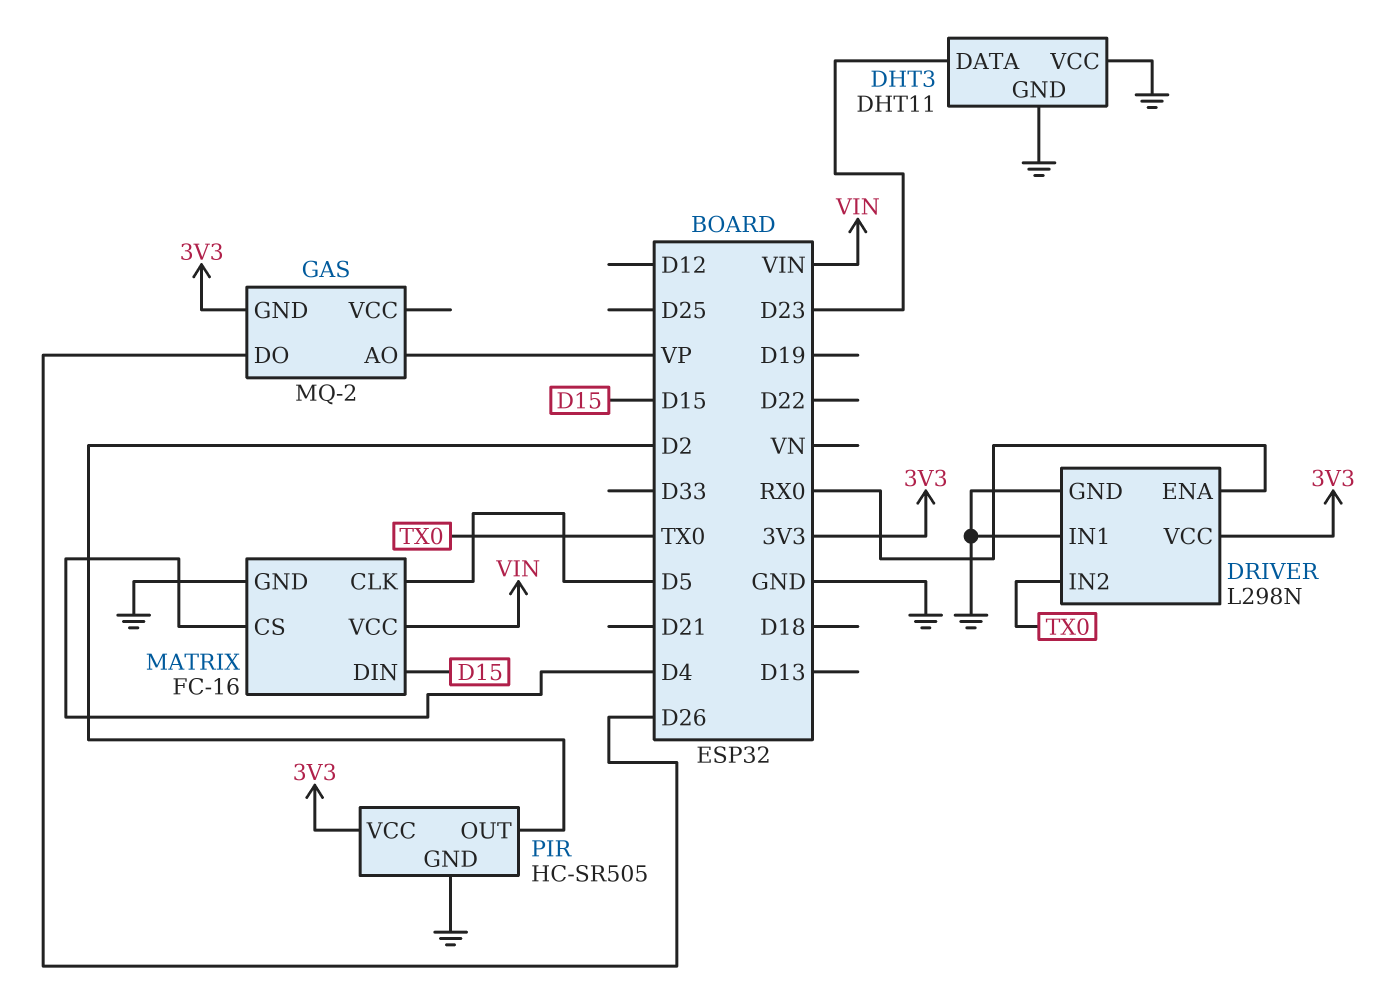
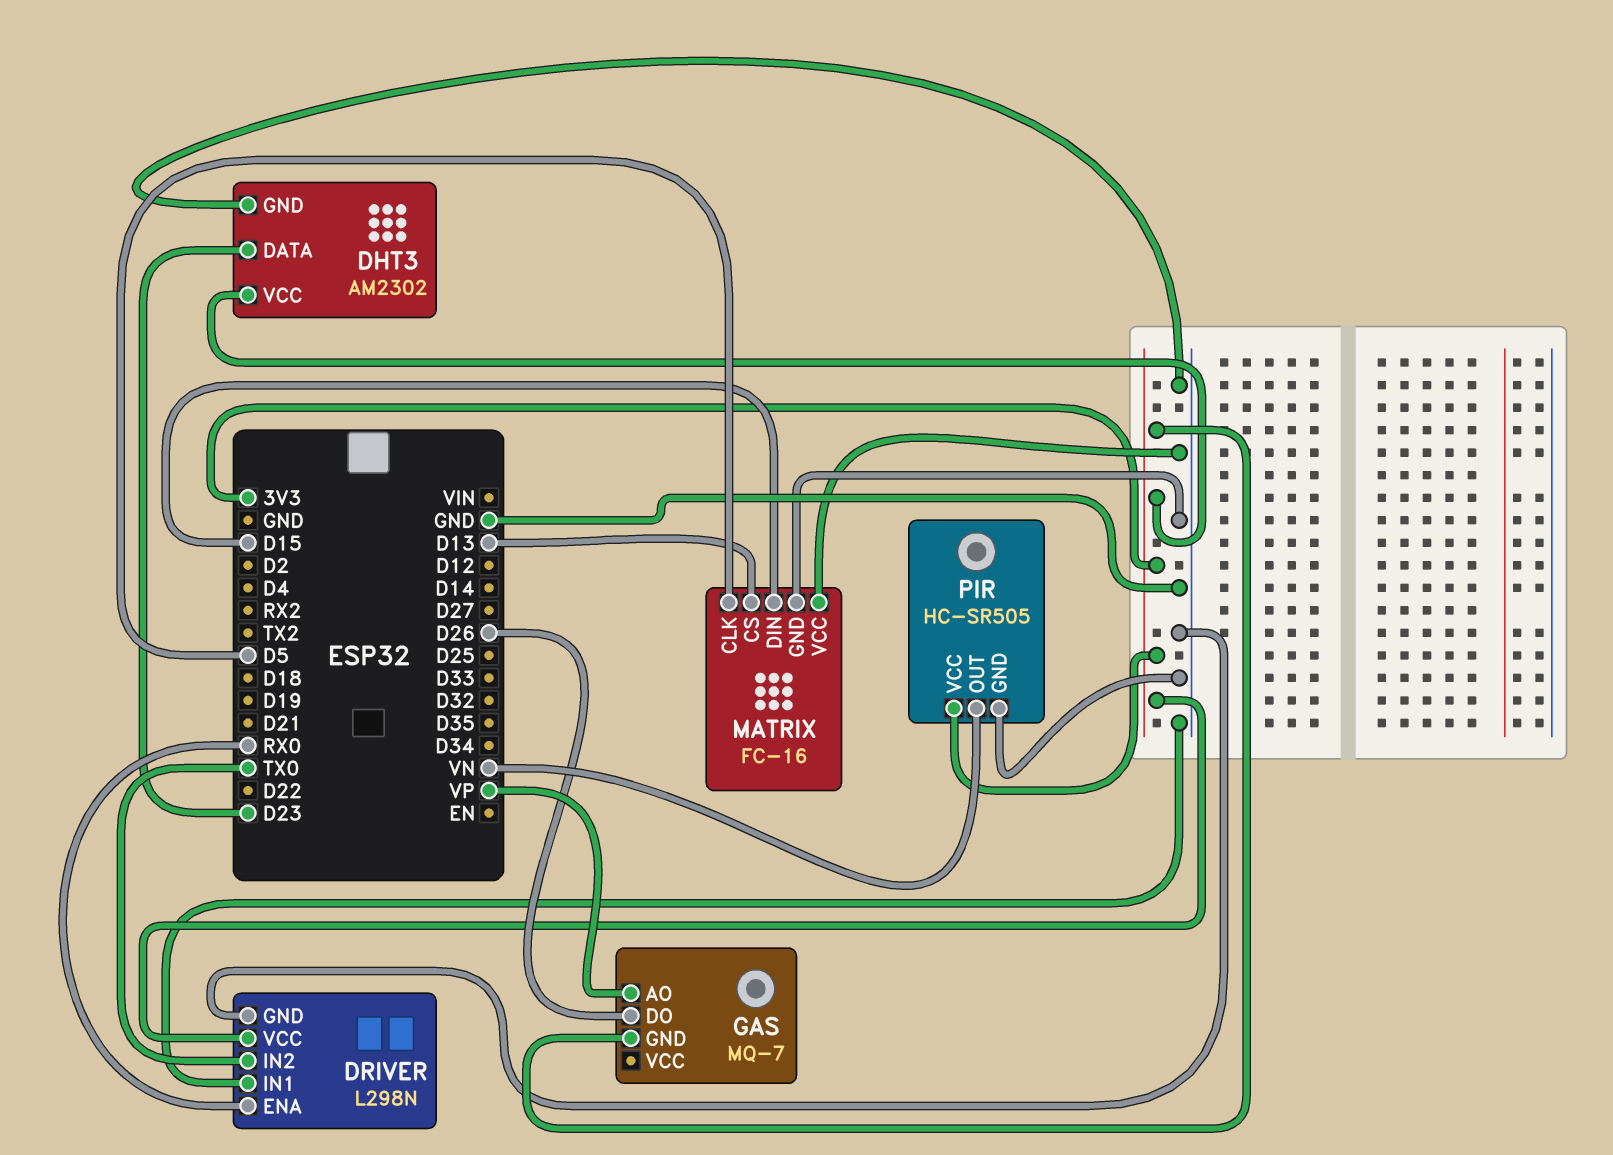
DHT3: DHT11 -> AM2302
DHT3 pin VCC: GND -> 3V3
GAS: MQ-2 -> MQ-7
MATRIX pin CS: D4 -> D13
MATRIX pin VCC: VIN -> GND
PIR pin OUT: D2 -> VN

